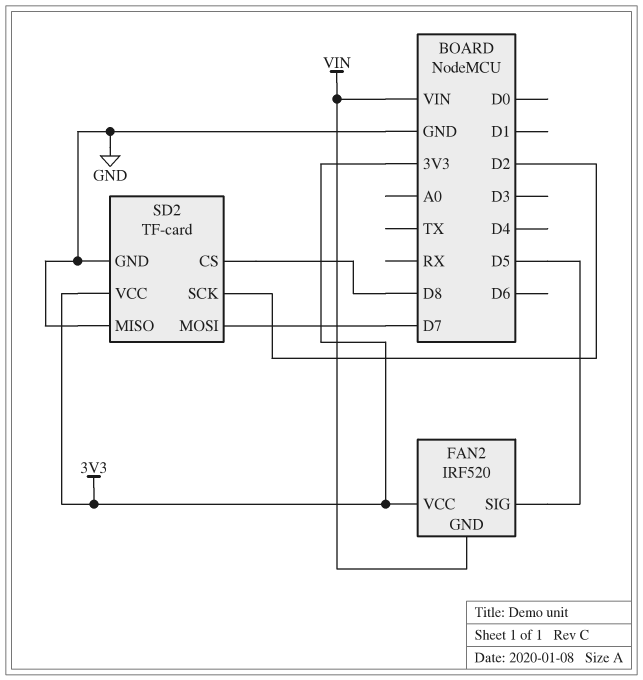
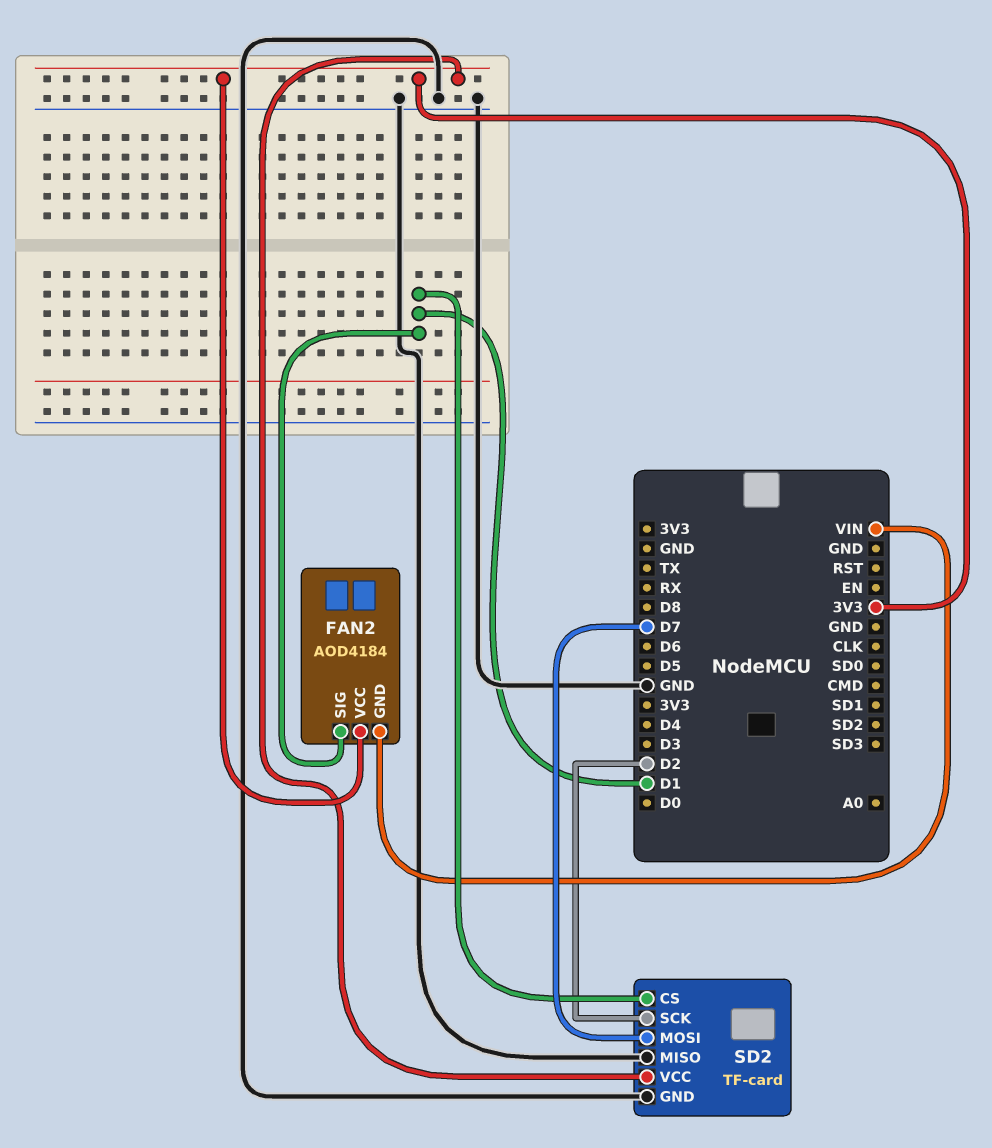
FAN2: IRF520 -> AOD4184
FAN2 pin SIG: D5 -> D1
SD2 pin CS: D8 -> D1

